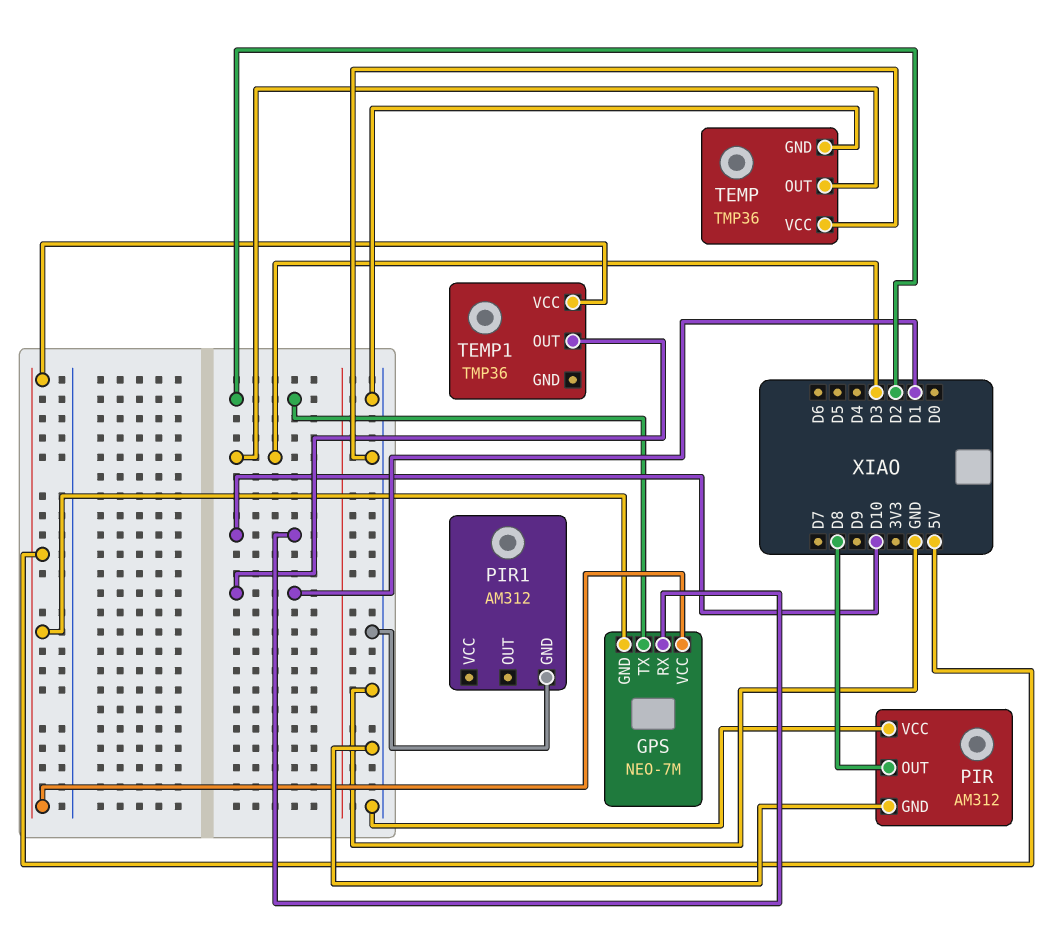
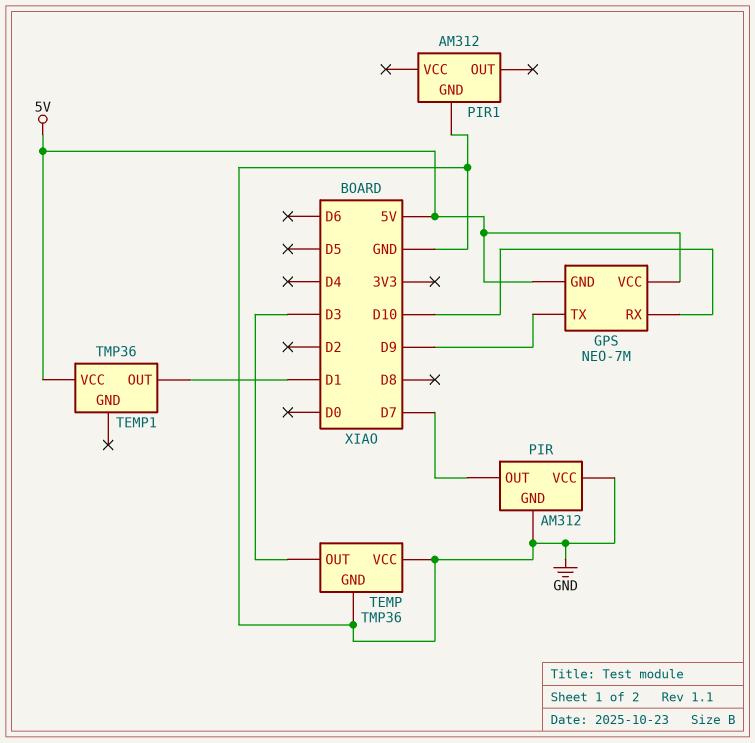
GPS pin TX: D2 -> D9
PIR pin OUT: D8 -> D7

